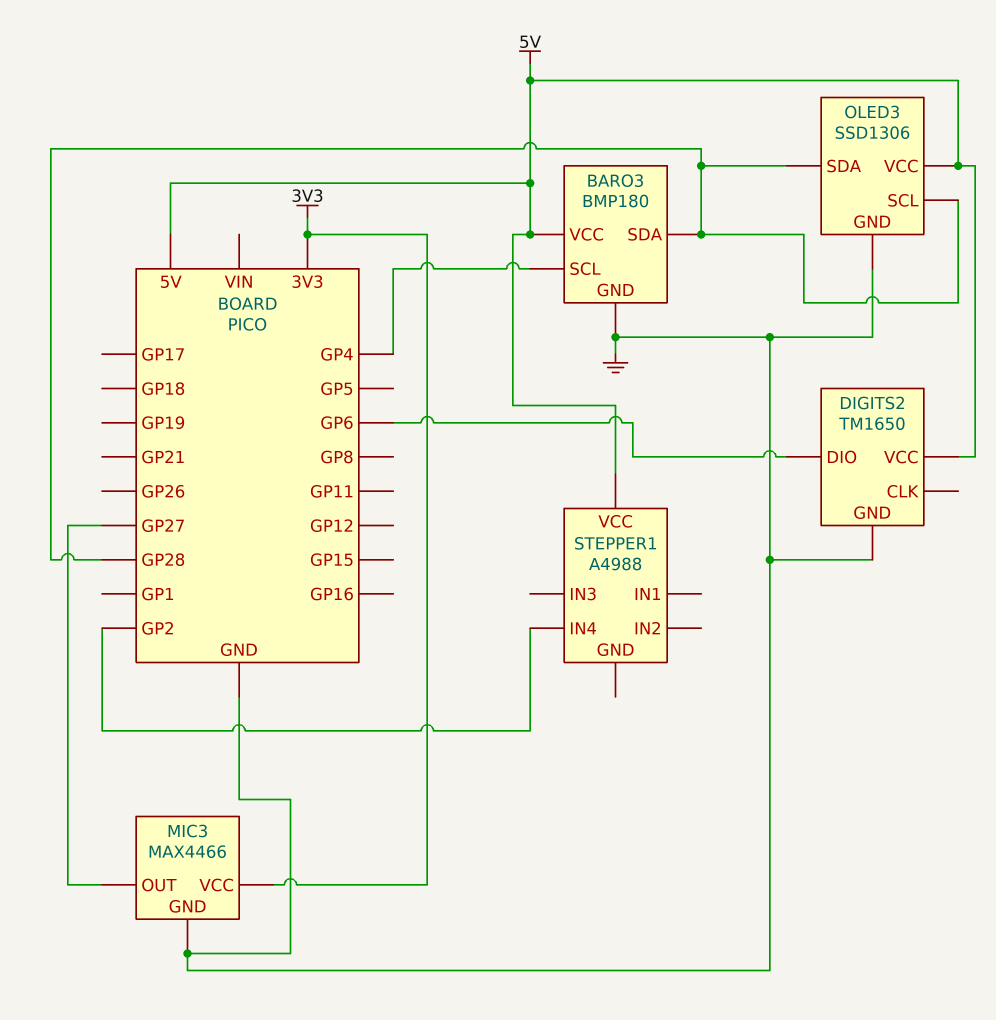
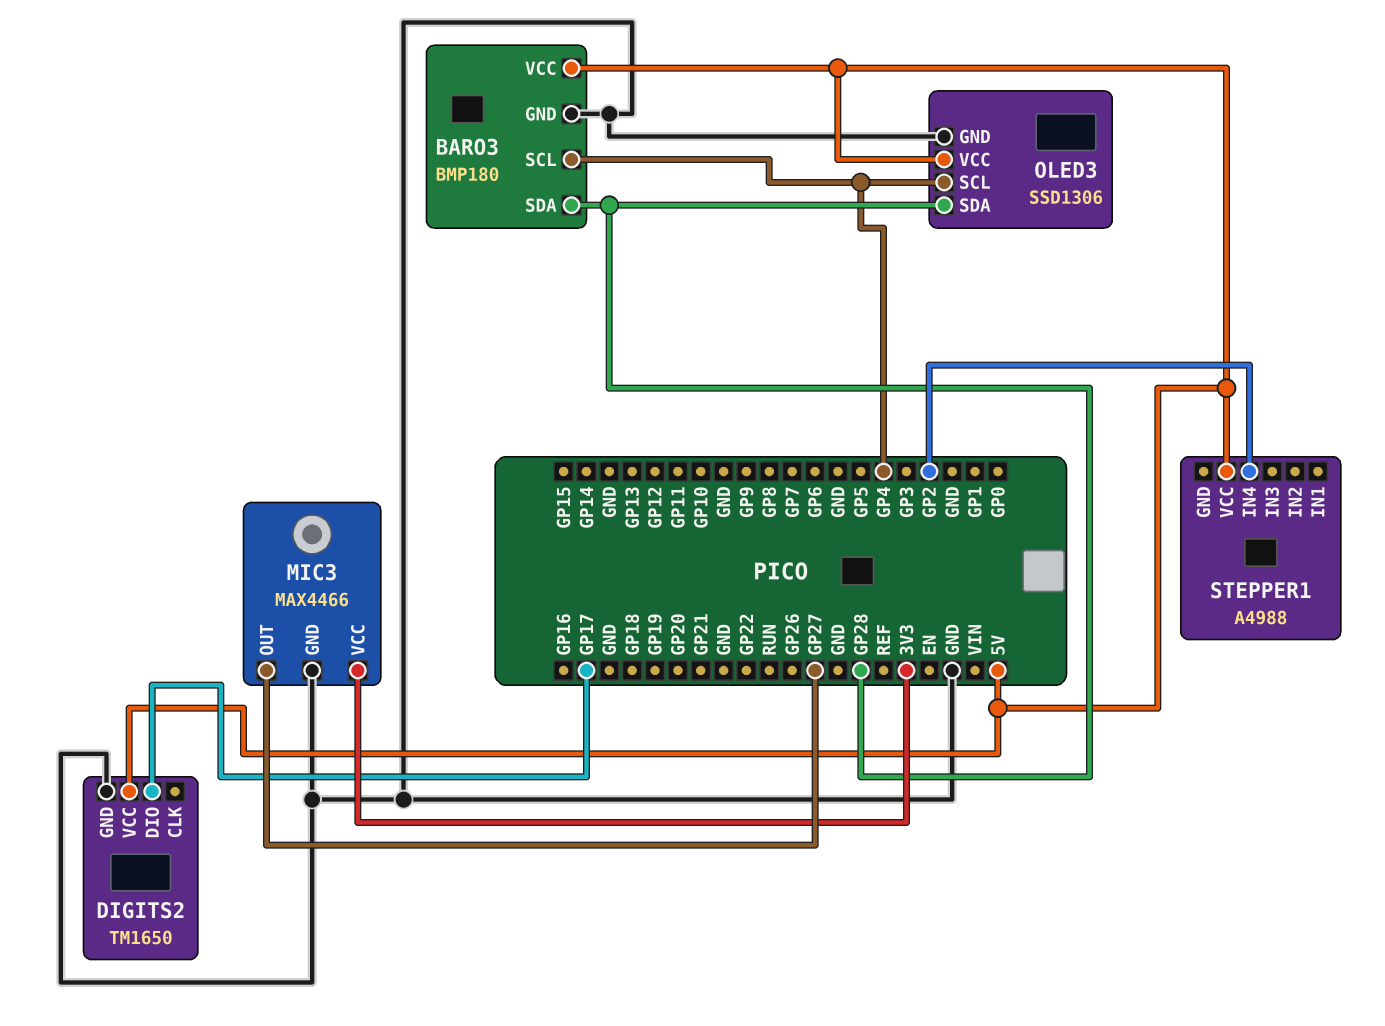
DIGITS2 pin DIO: GP6 -> GP17
OLED3 pin SCL: GP28 -> GP4

